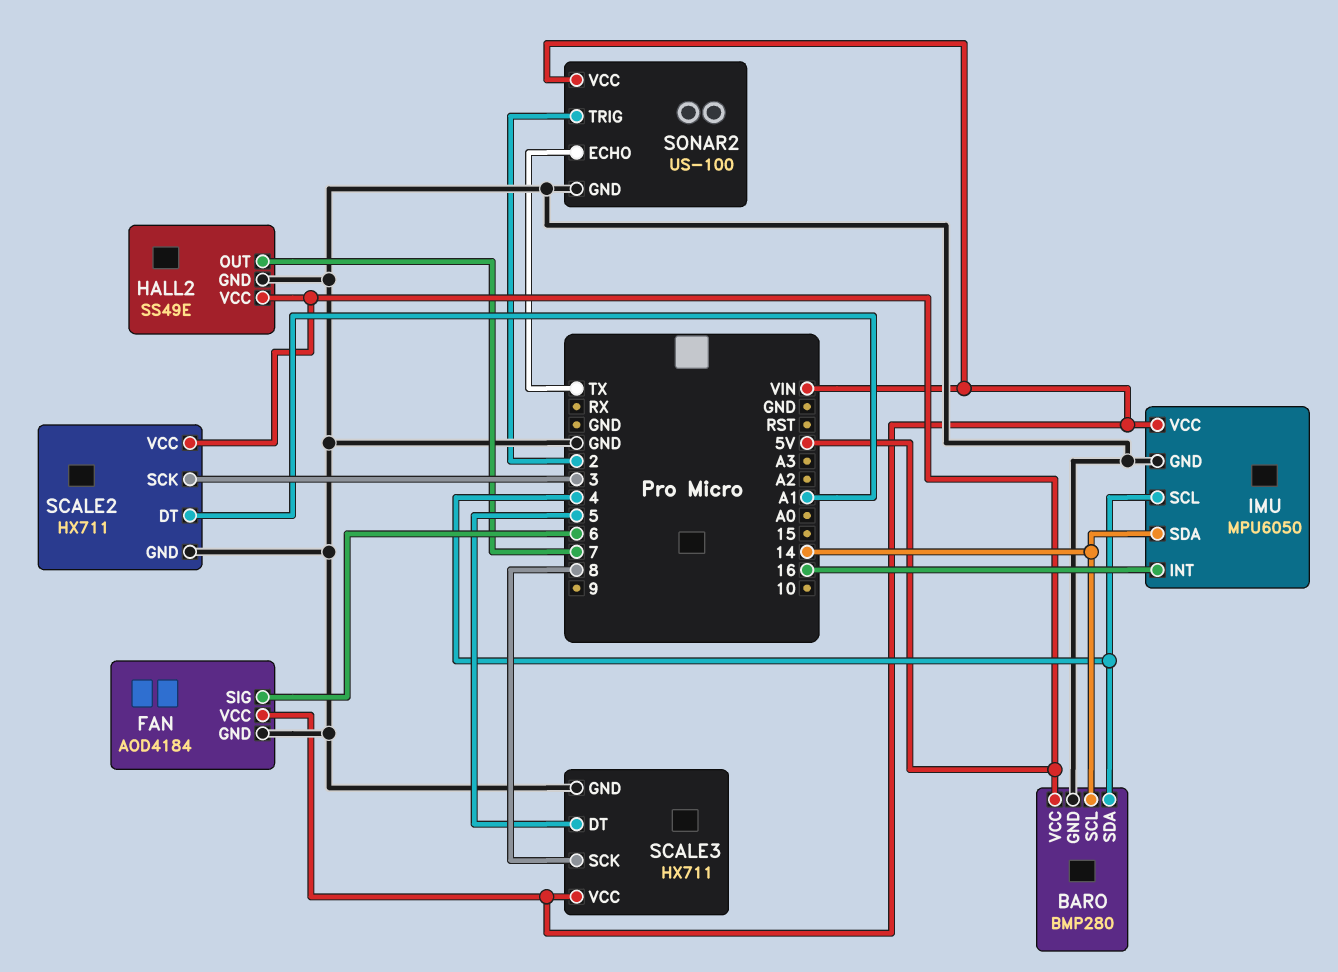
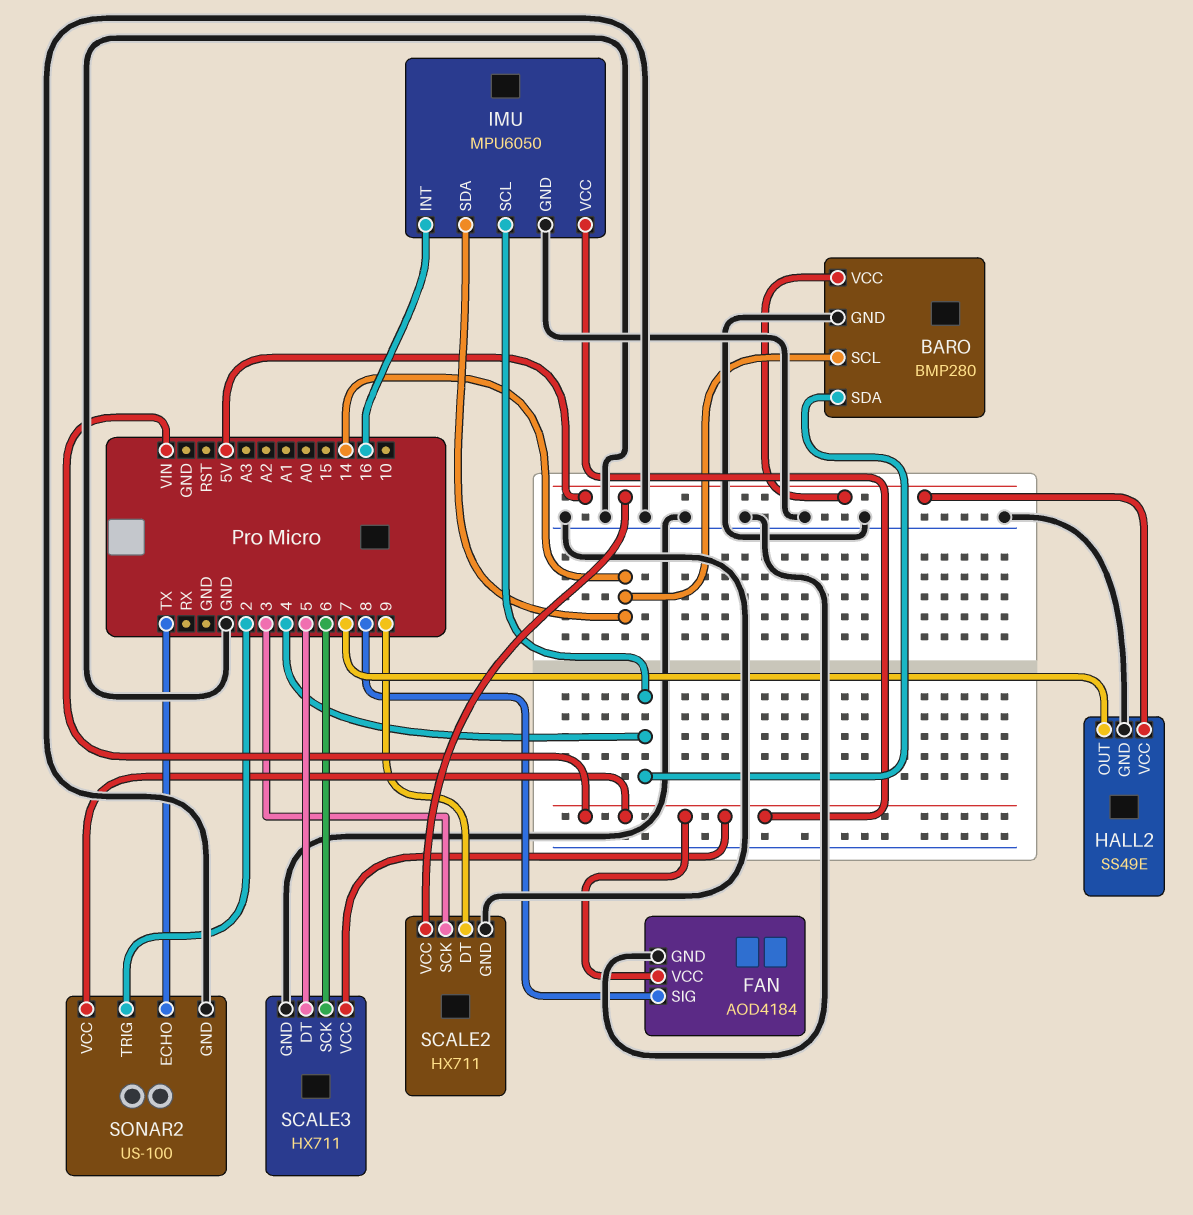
FAN pin SIG: 6 -> 8
SCALE2 pin DT: A1 -> 9
SCALE3 pin SCK: 8 -> 6

